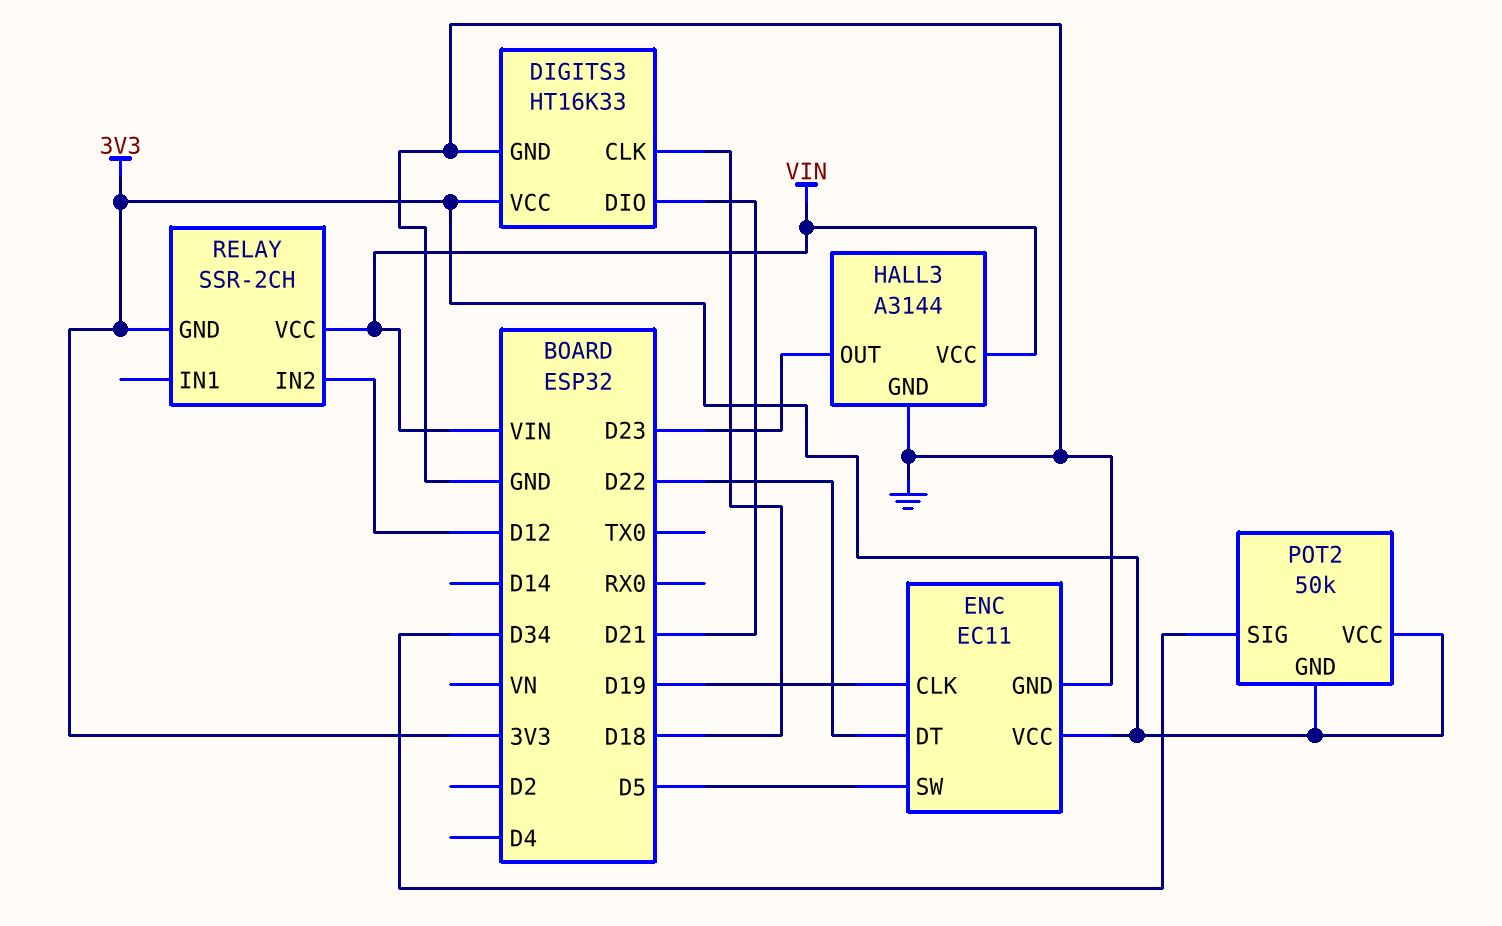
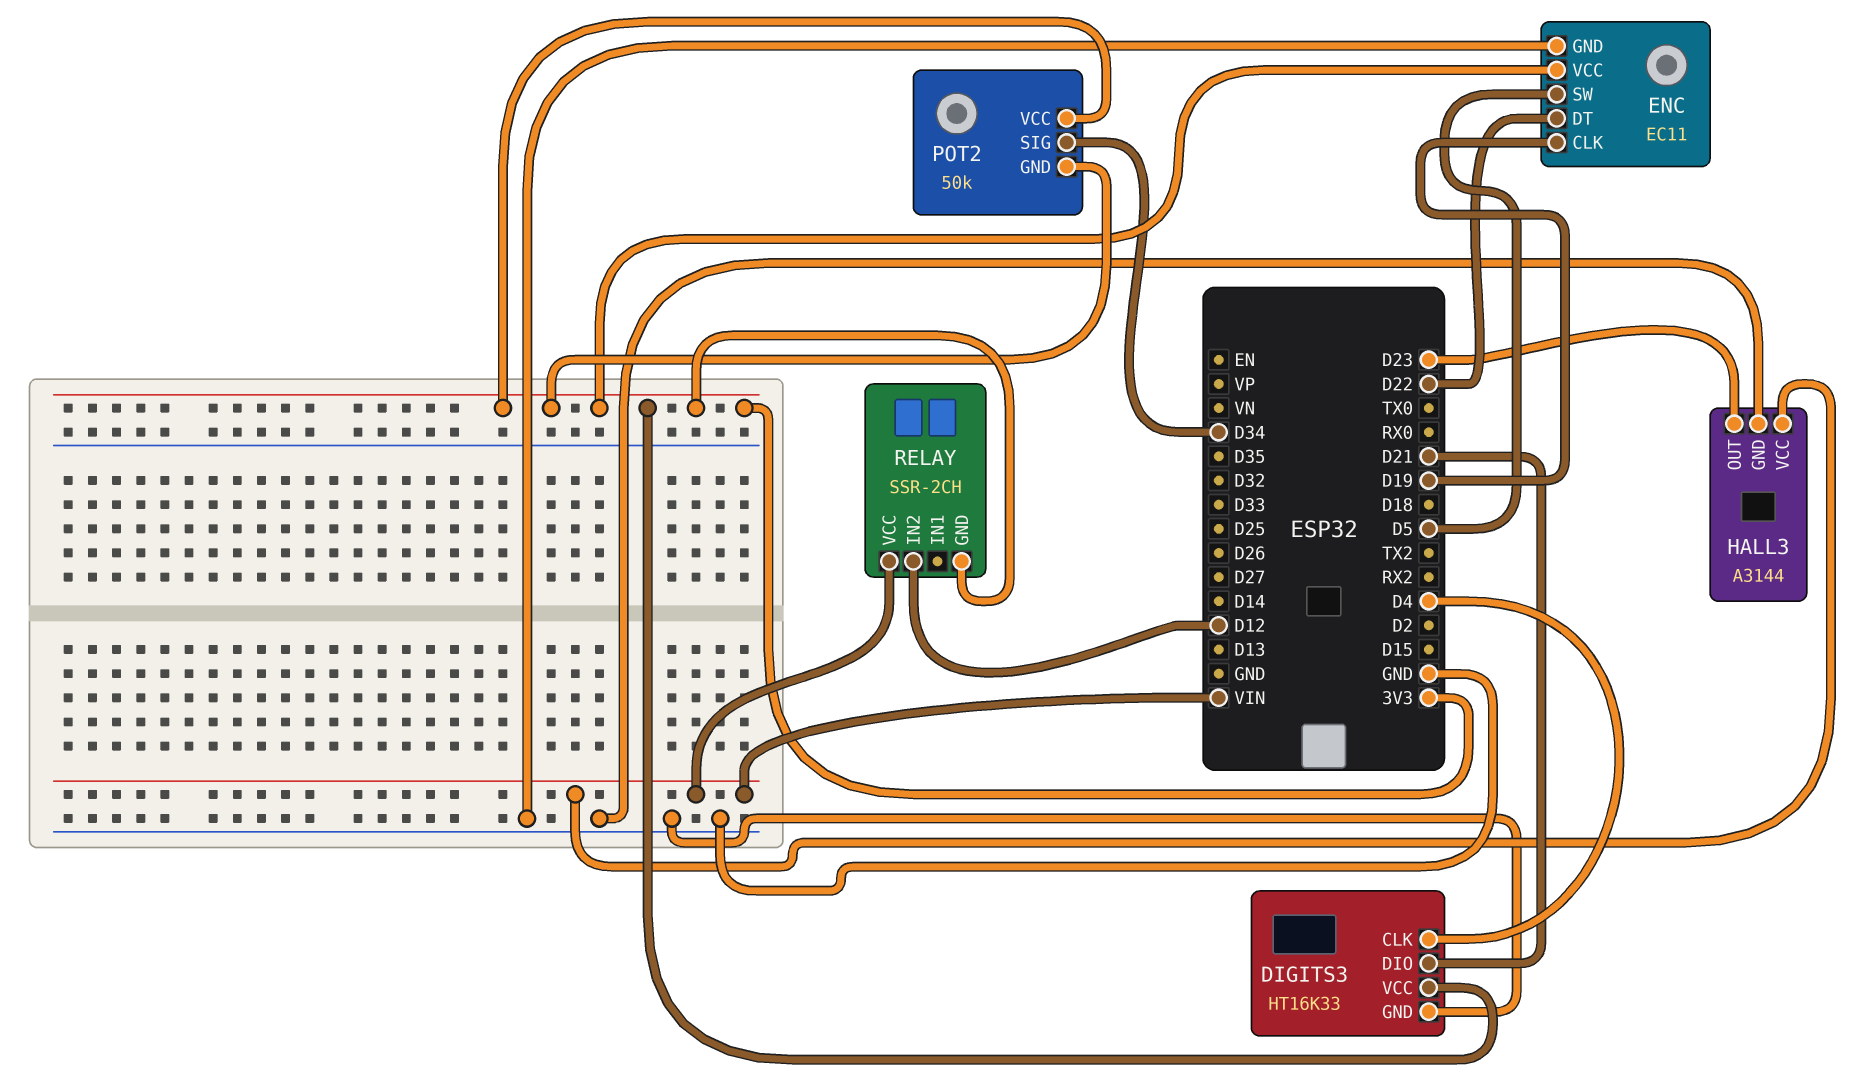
DIGITS3 pin CLK: D18 -> D4

